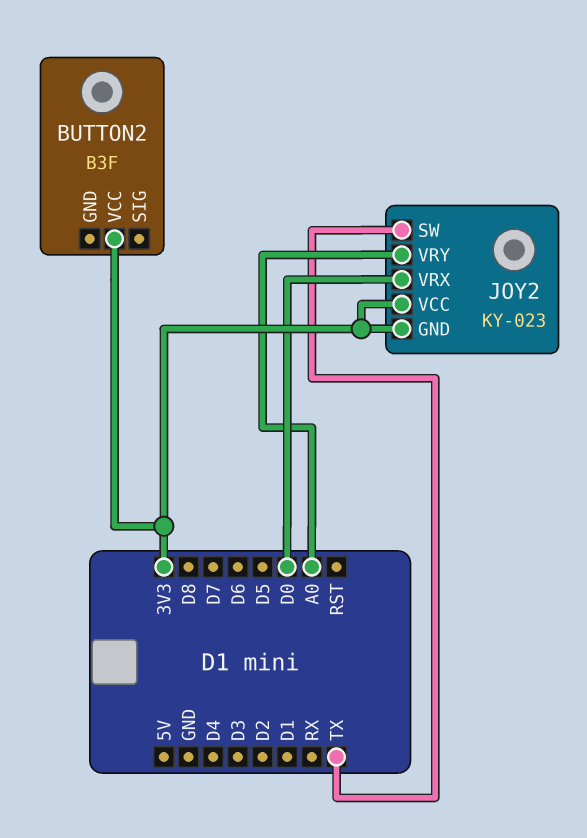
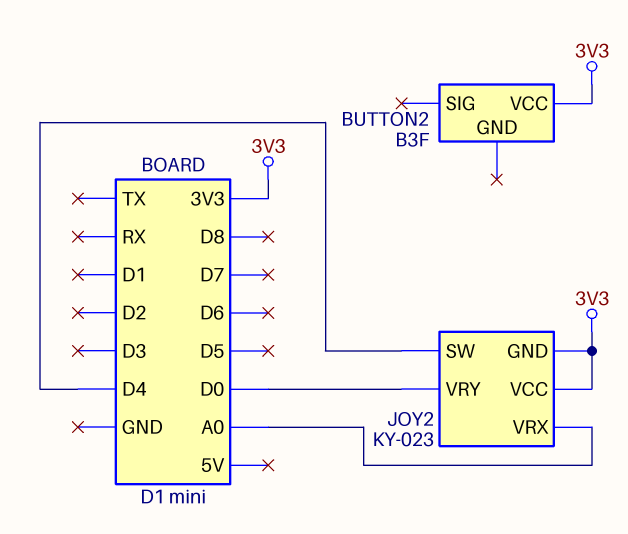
JOY2 pin SW: TX -> D4
JOY2 pin VRX: D0 -> A0
JOY2 pin VRY: A0 -> D0

